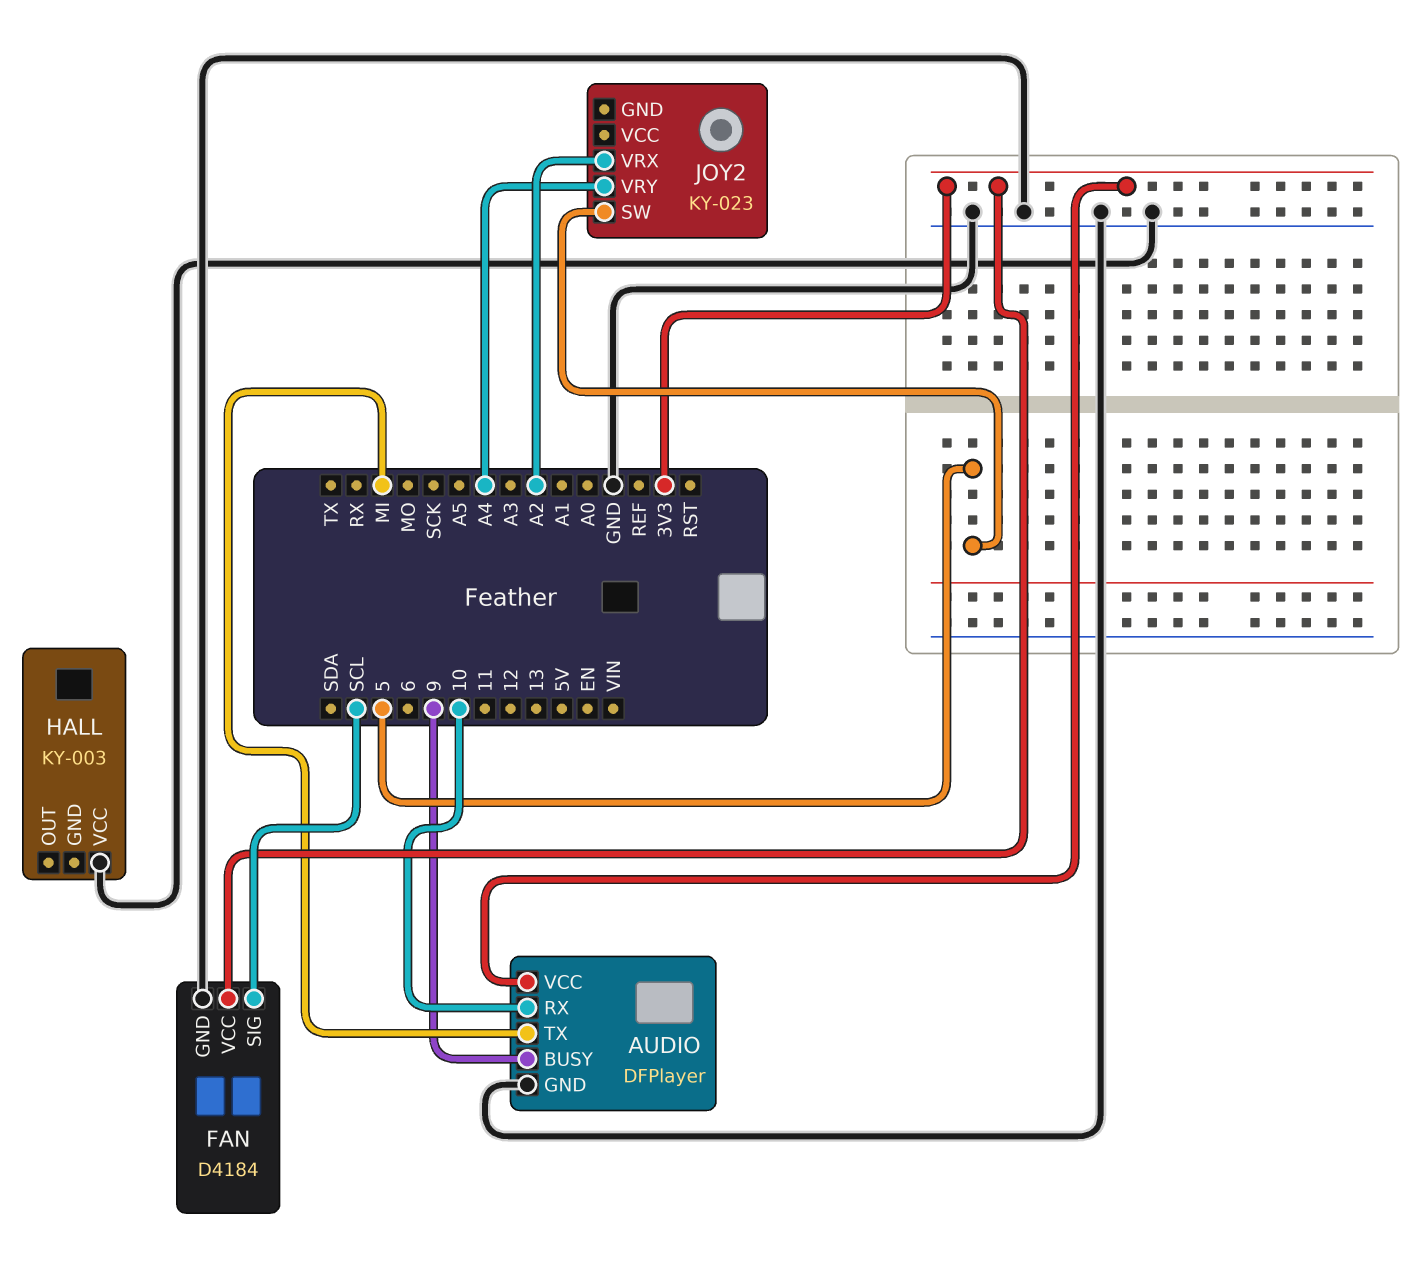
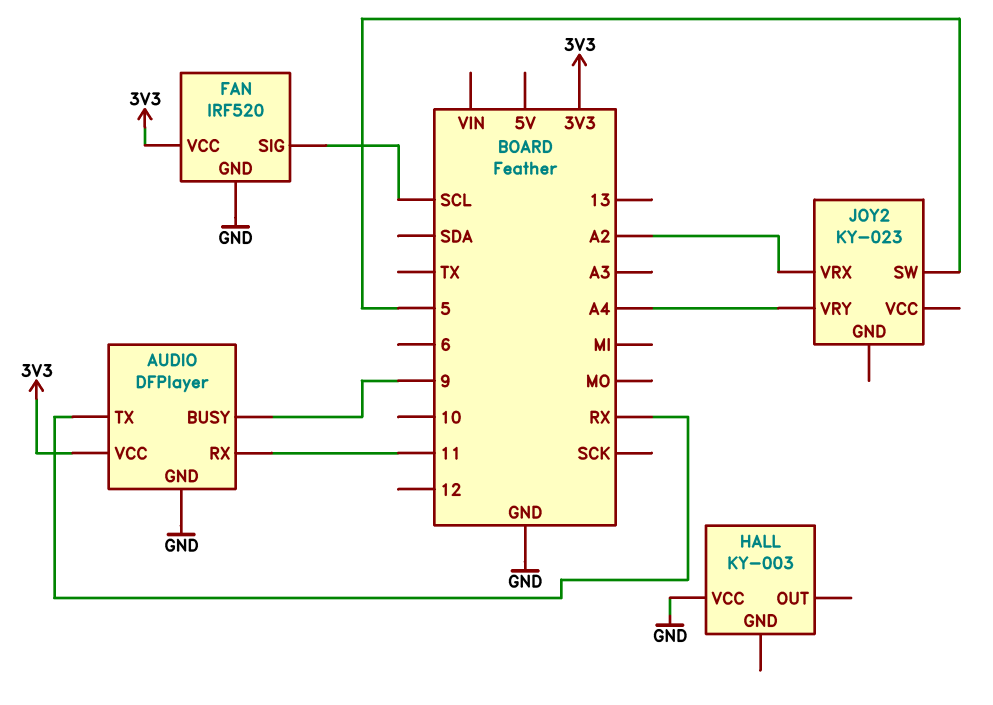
AUDIO pin RX: 10 -> 11
AUDIO pin TX: MI -> RX
FAN: D4184 -> IRF520

